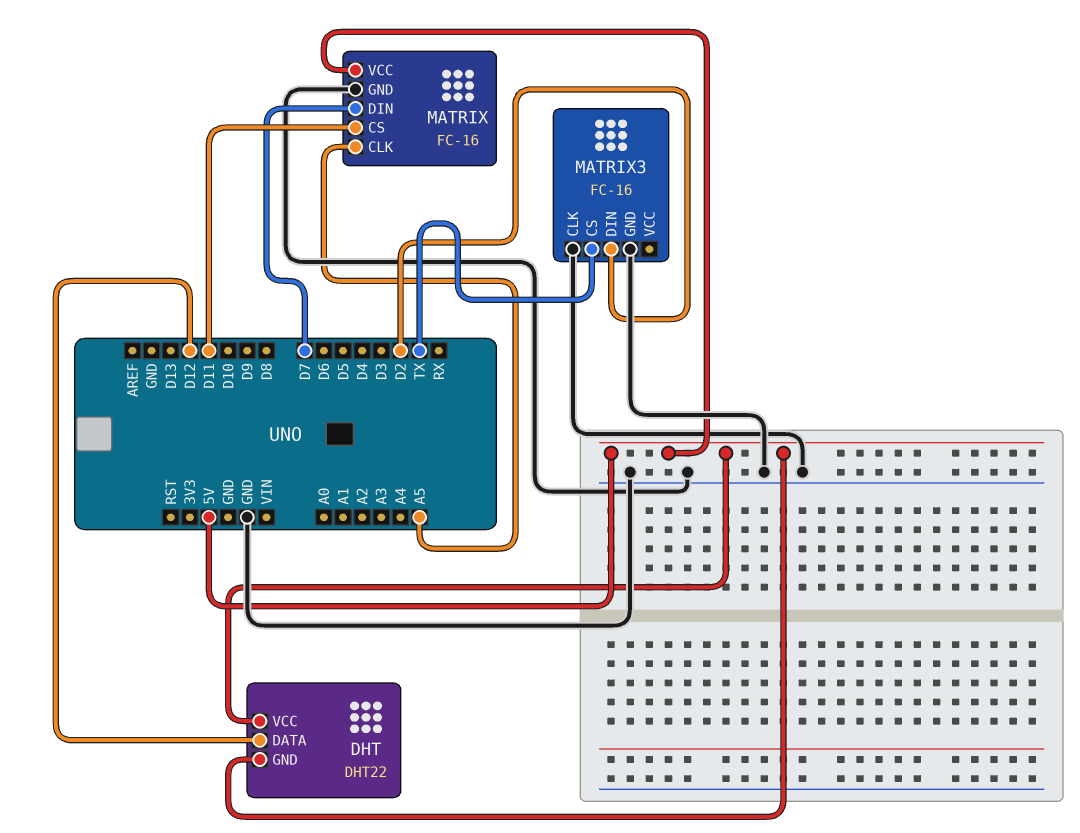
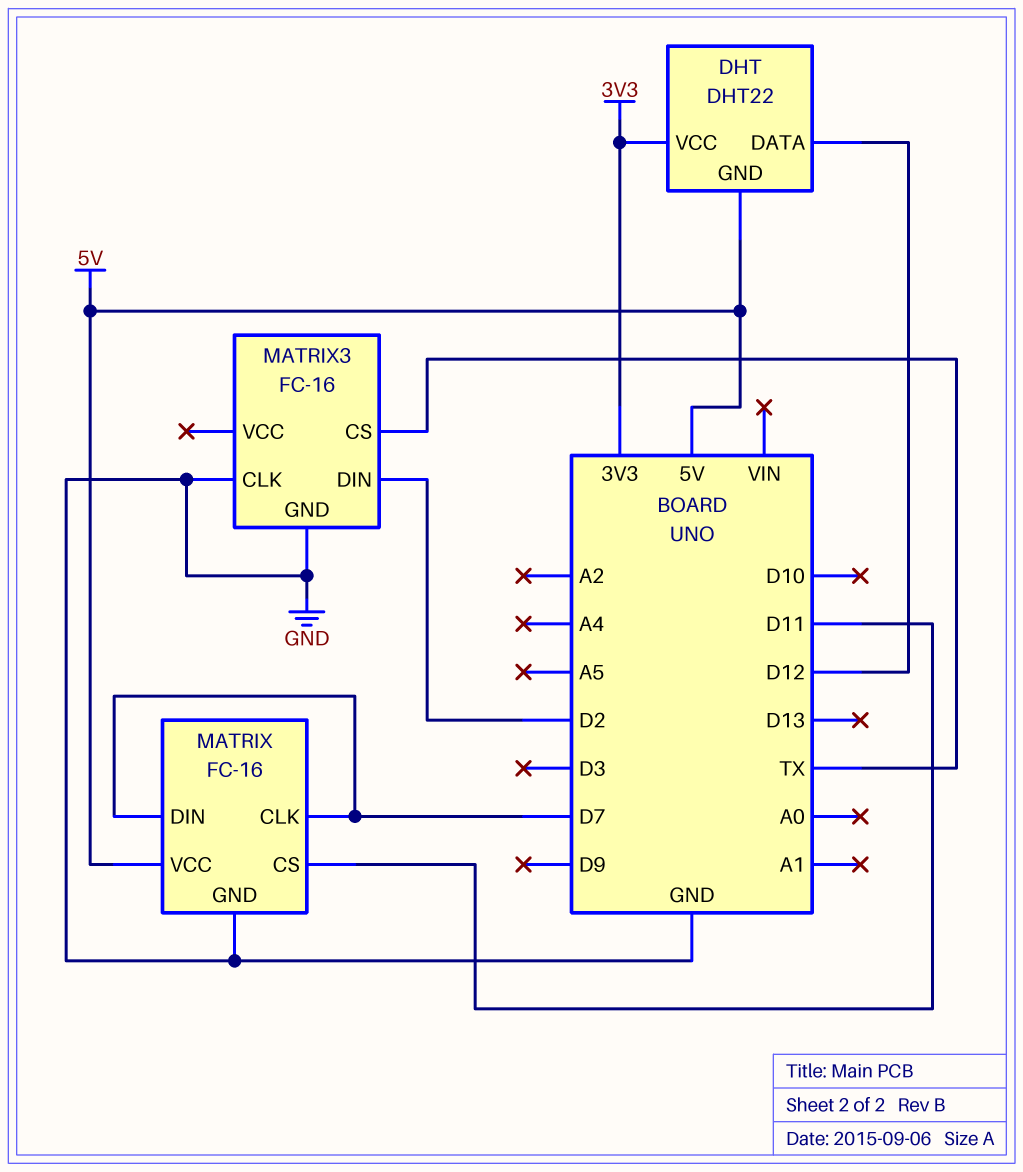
DHT pin VCC: 5V -> 3V3
MATRIX pin CLK: A5 -> D7

